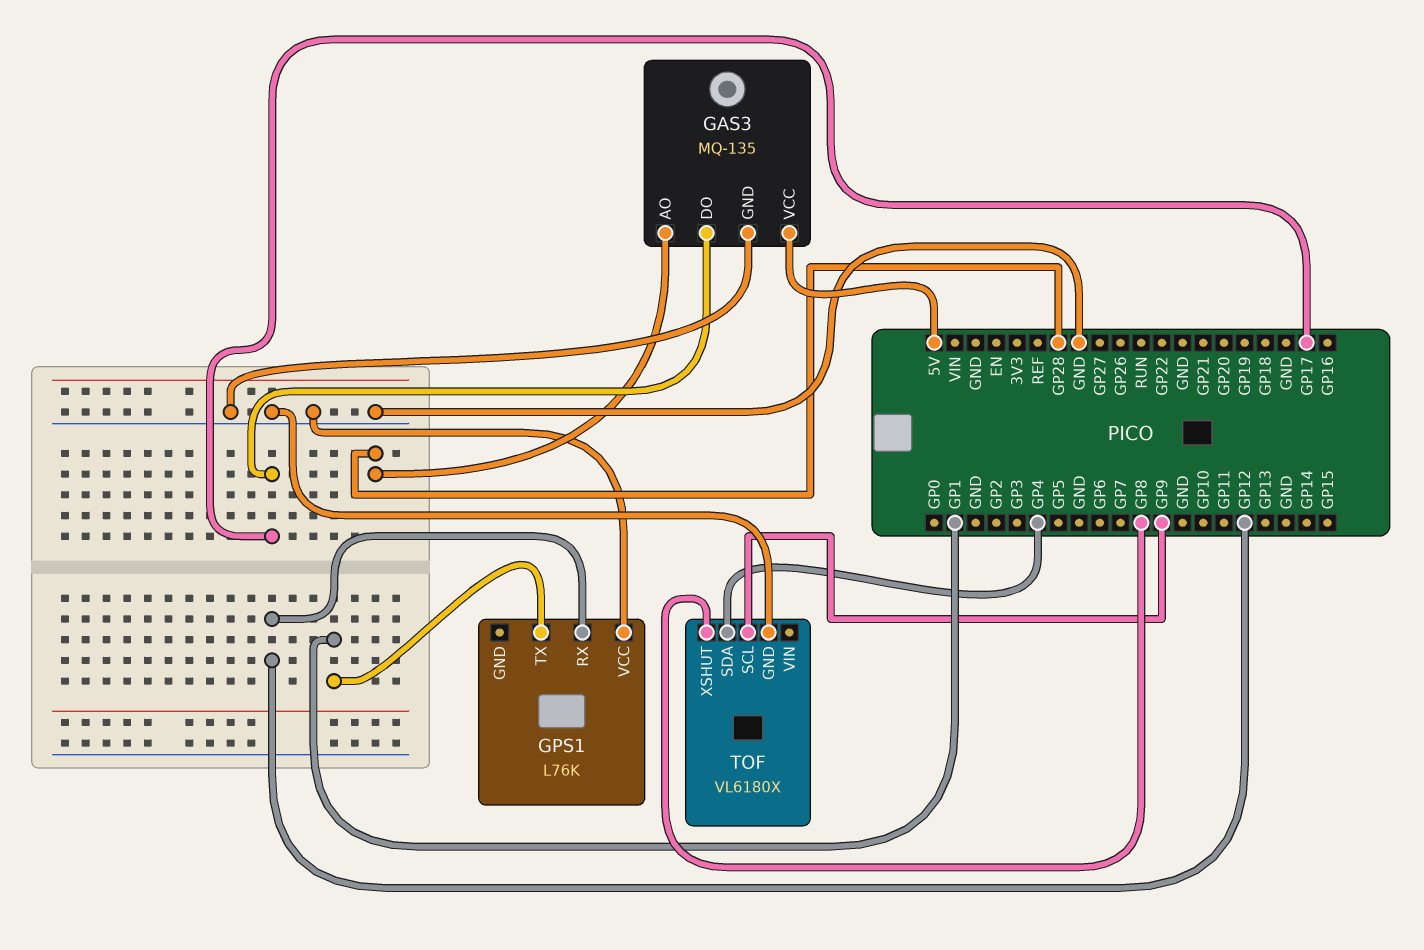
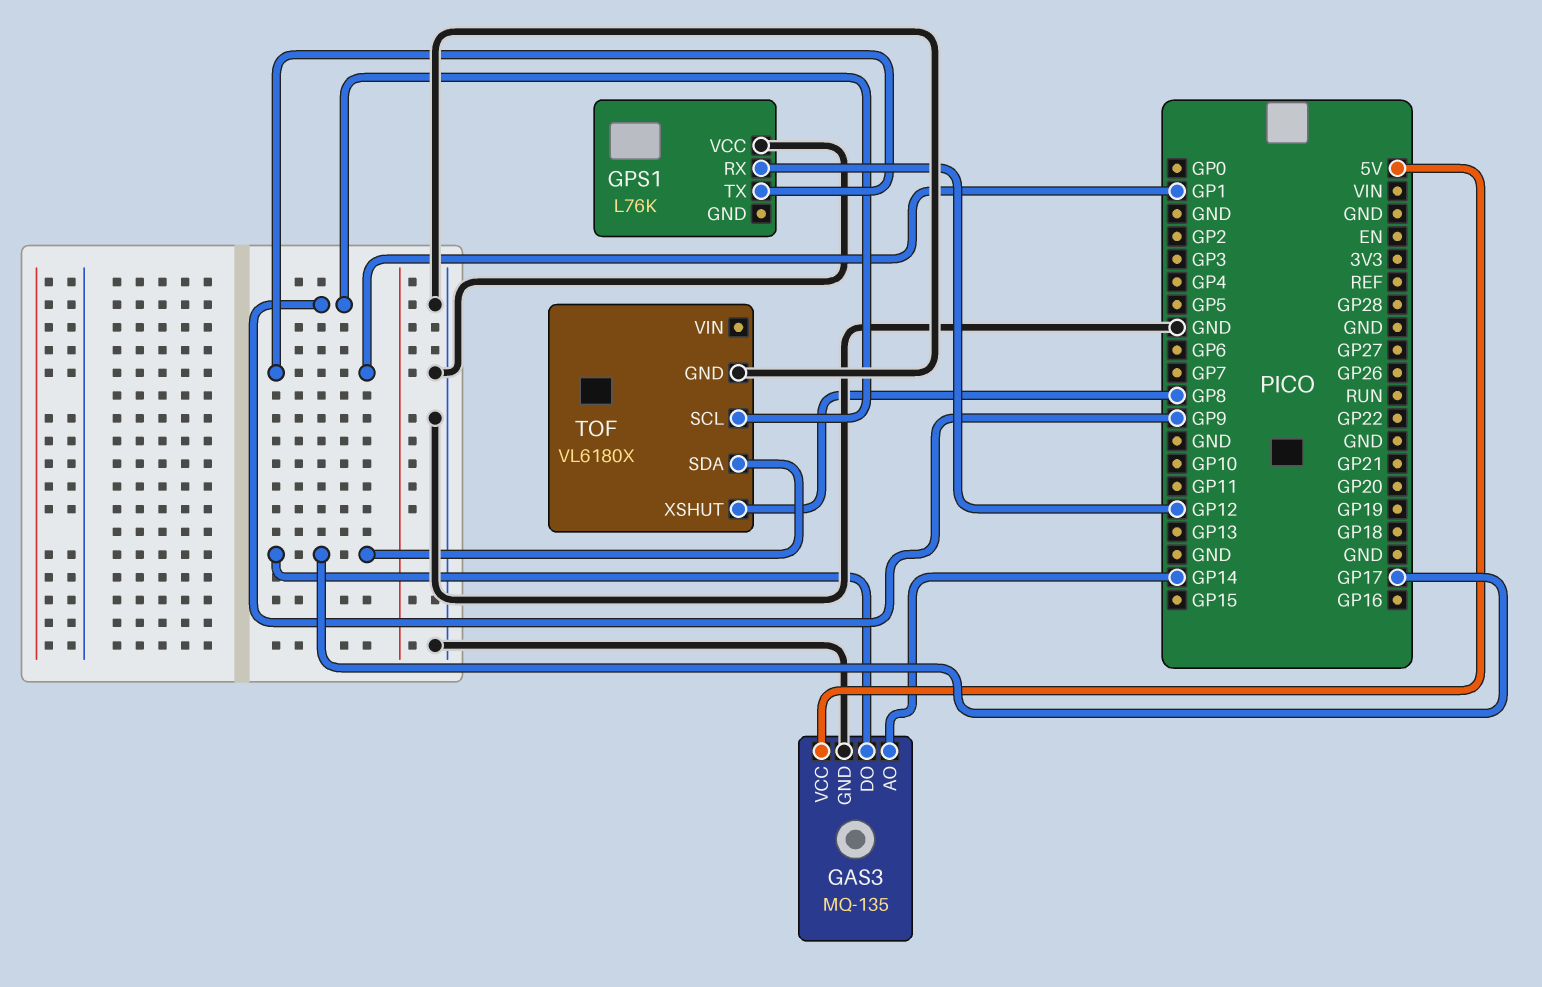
GAS3 pin AO: GP28 -> GP14
TOF pin SDA: GP4 -> GP17

